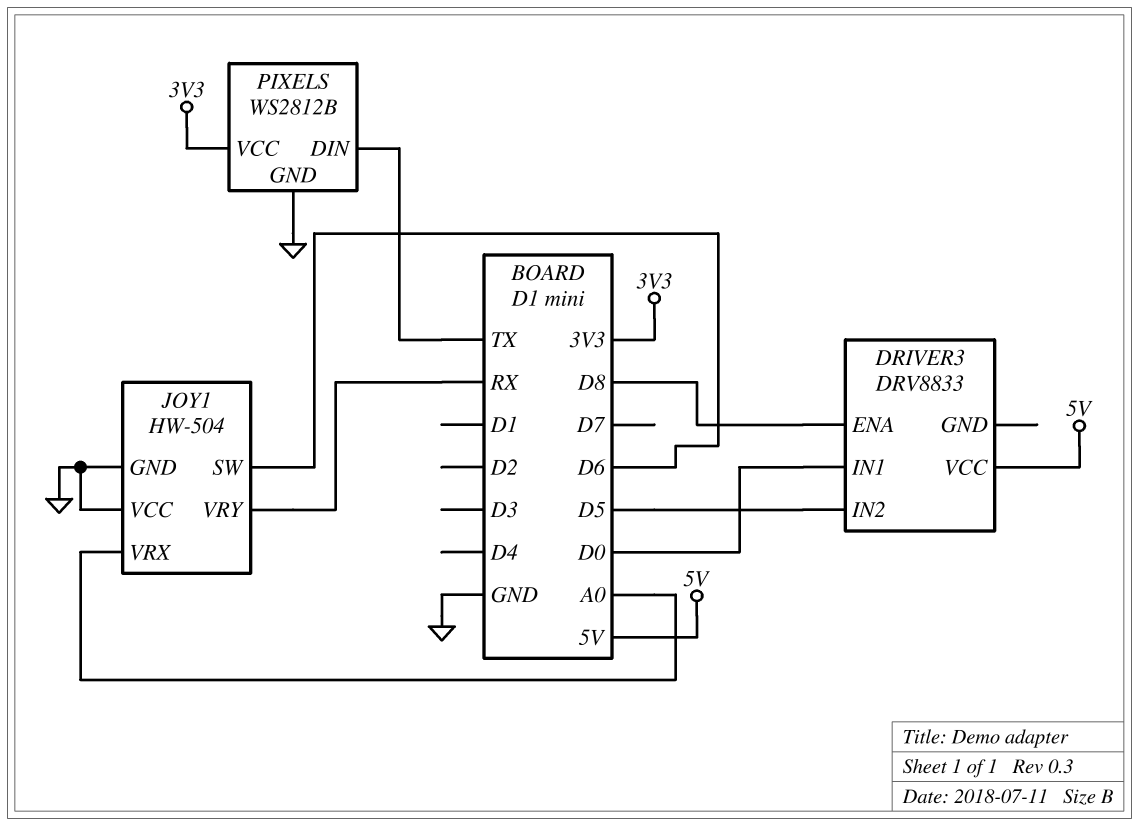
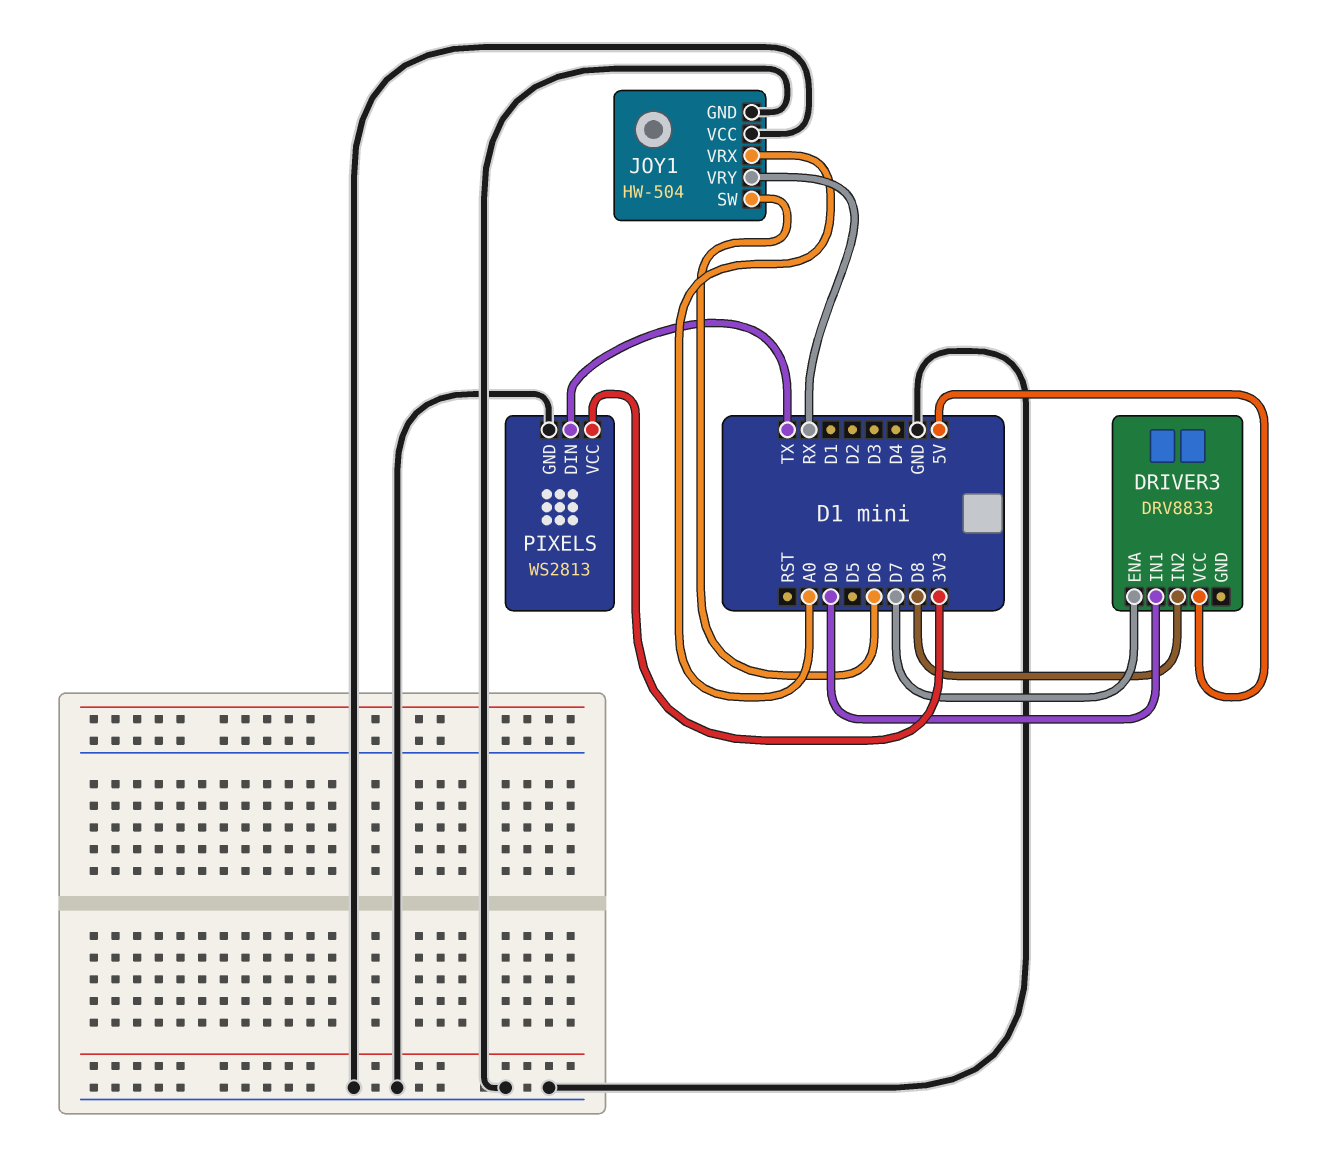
DRIVER3 pin ENA: D8 -> D7
DRIVER3 pin IN2: D5 -> D8
PIXELS: WS2812B -> WS2813

